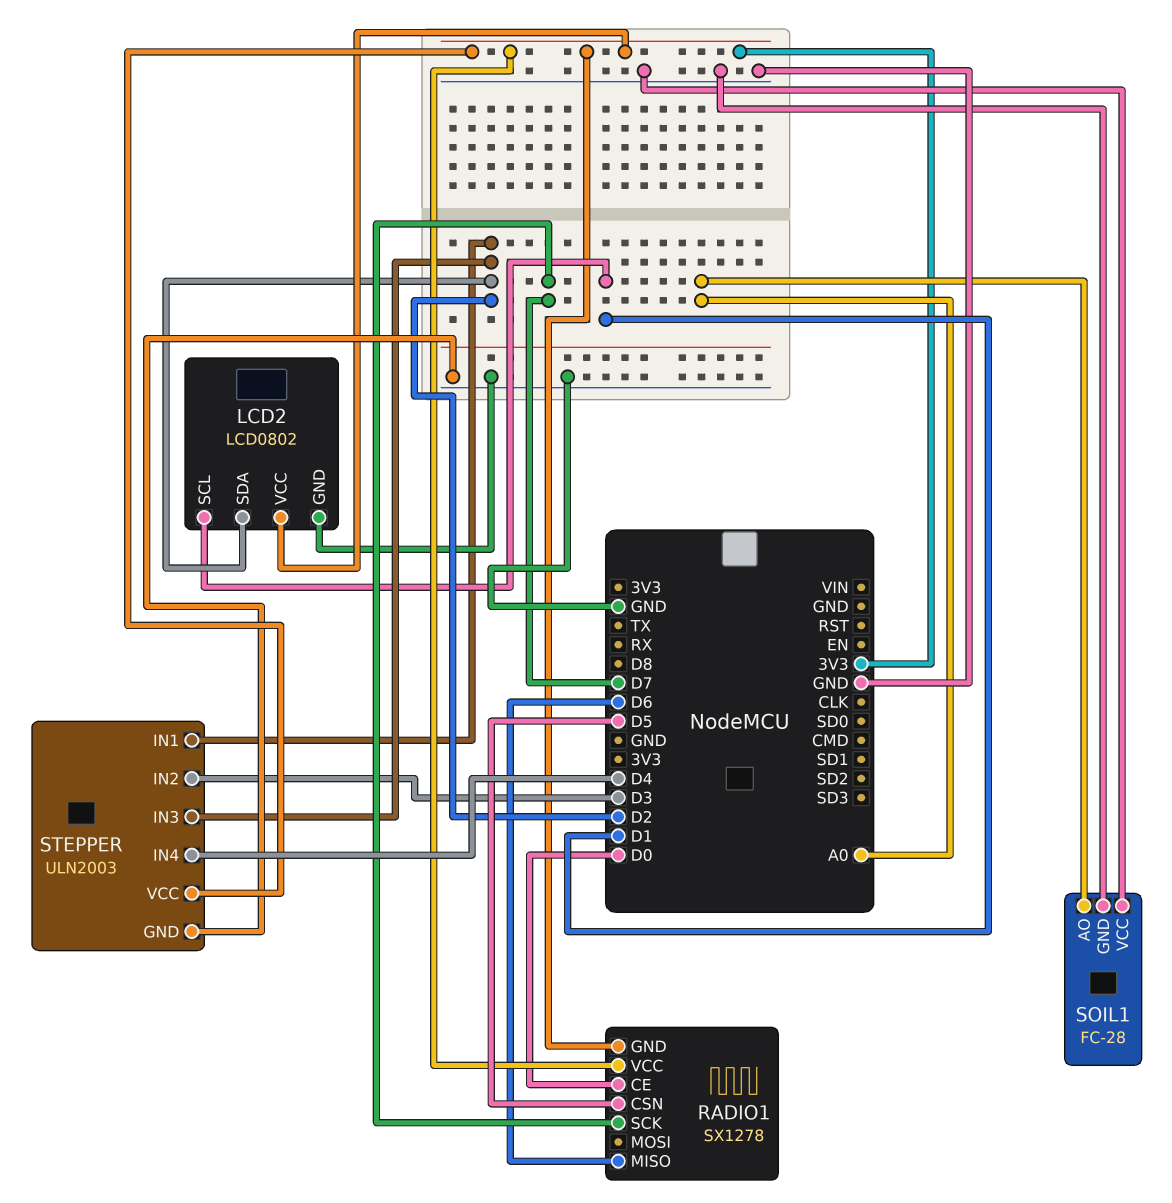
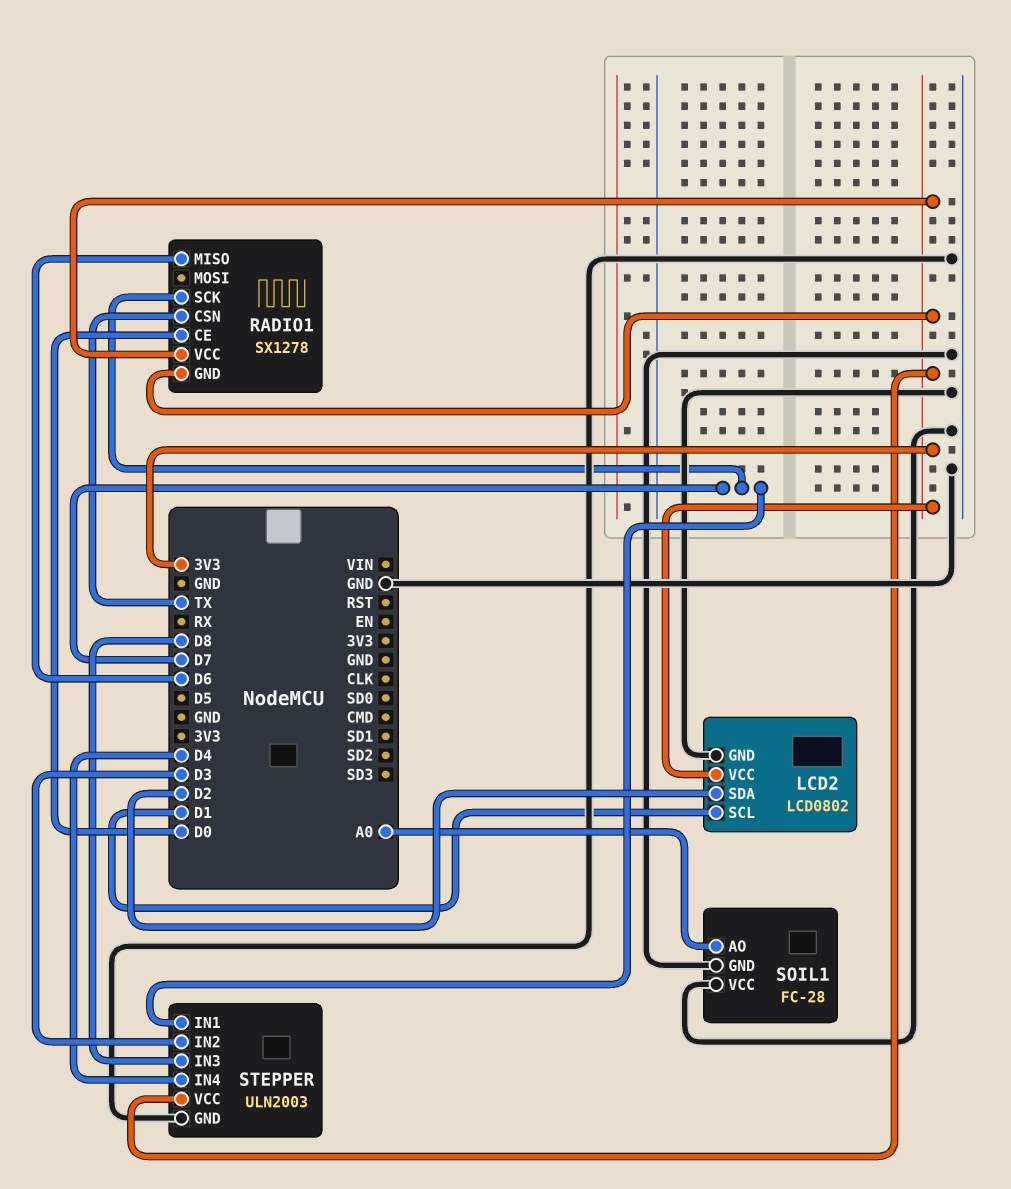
RADIO1 pin CSN: D5 -> TX
STEPPER pin IN1: D2 -> D7
STEPPER pin IN3: D2 -> D8

